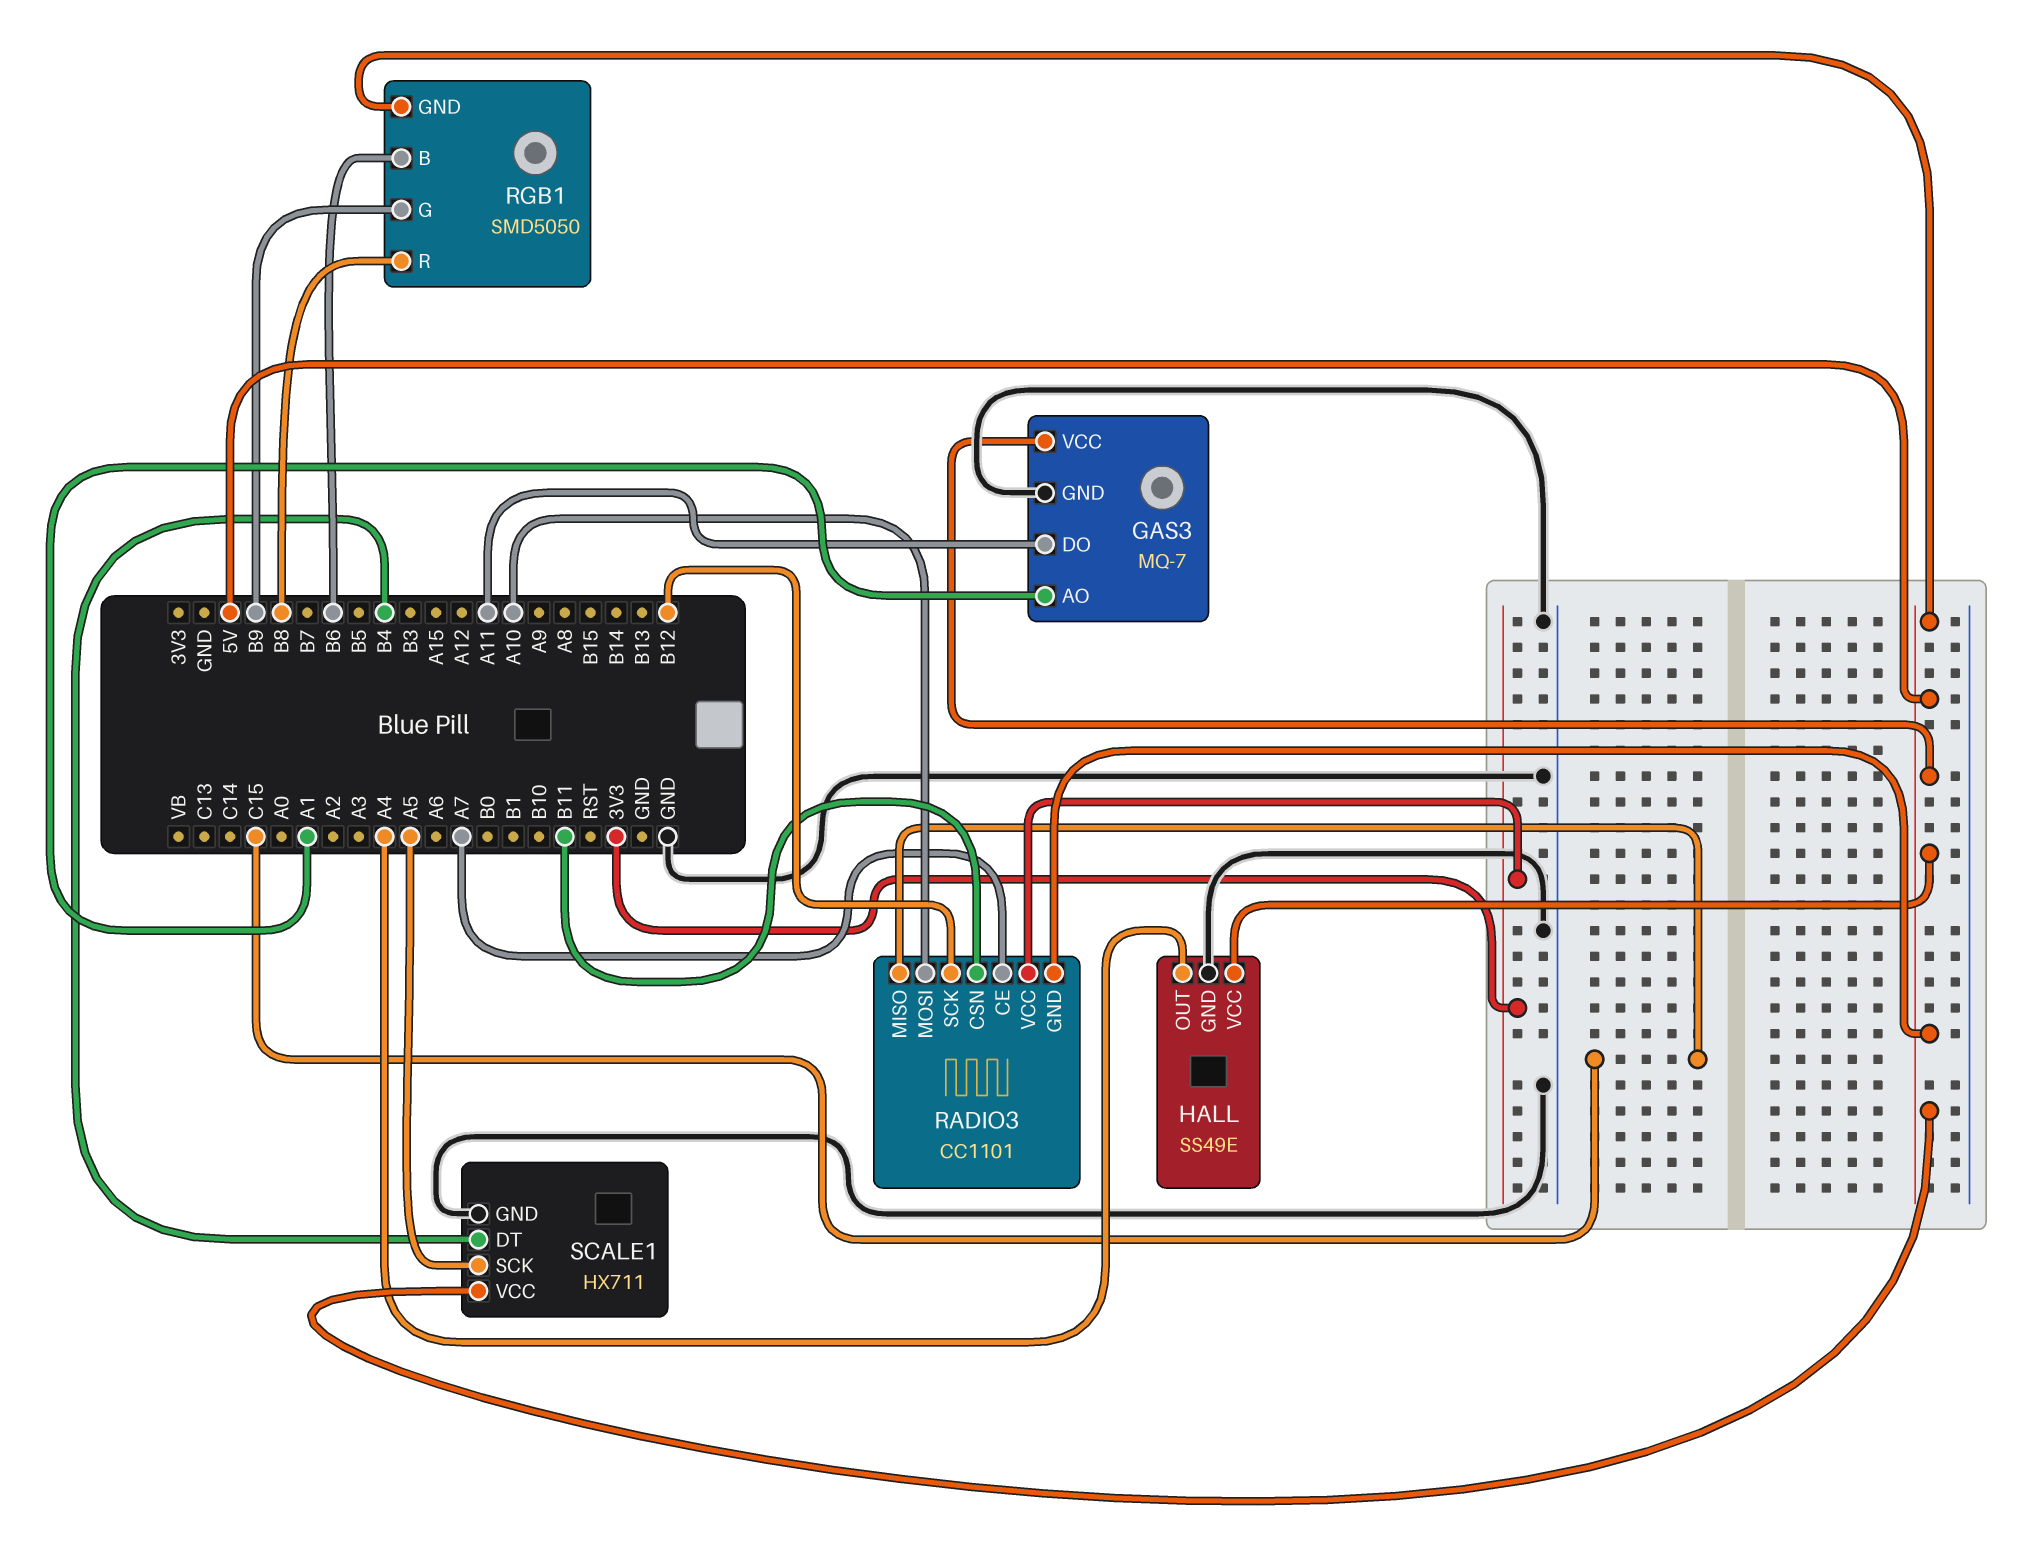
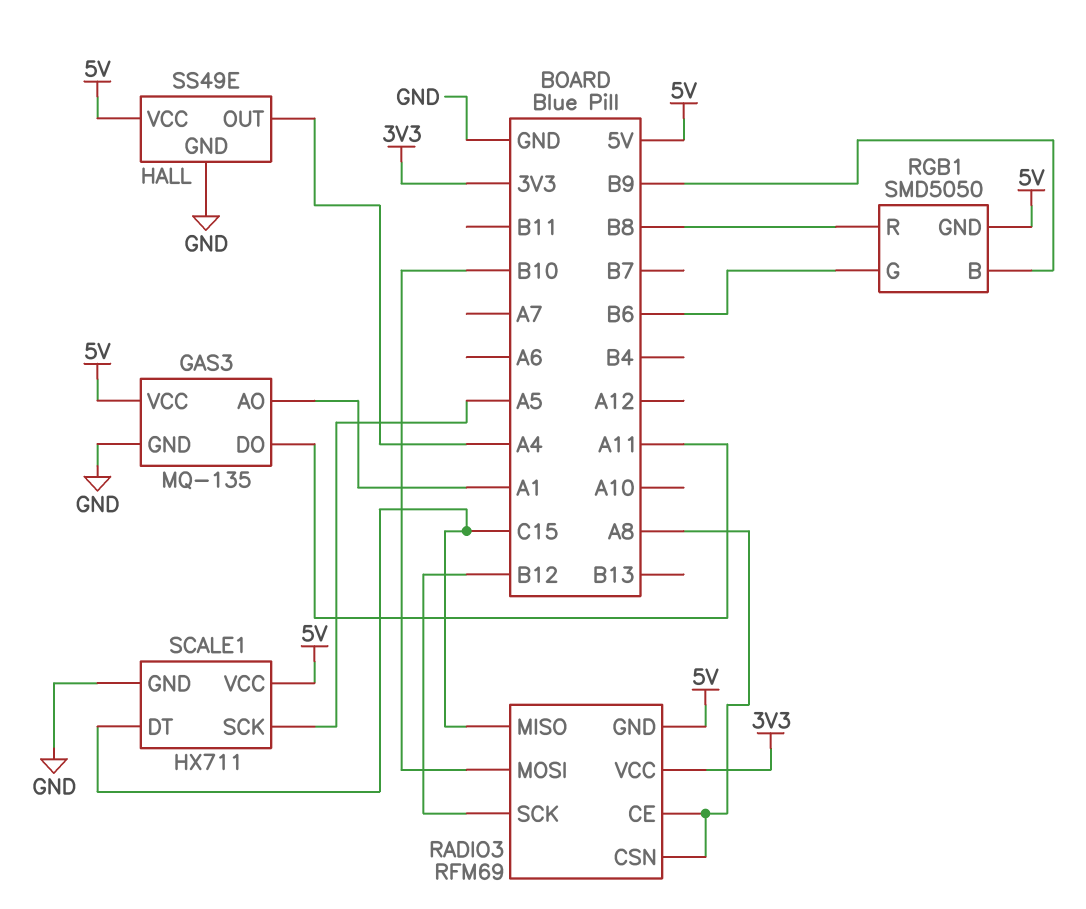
GAS3: MQ-7 -> MQ-135
RADIO3: CC1101 -> RFM69
RADIO3 pin CE: A7 -> A8
RADIO3 pin CSN: B11 -> A8
RADIO3 pin MOSI: A10 -> B10
RGB1 pin B: B6 -> B9
RGB1 pin G: B9 -> B6
SCALE1 pin DT: B4 -> C15

